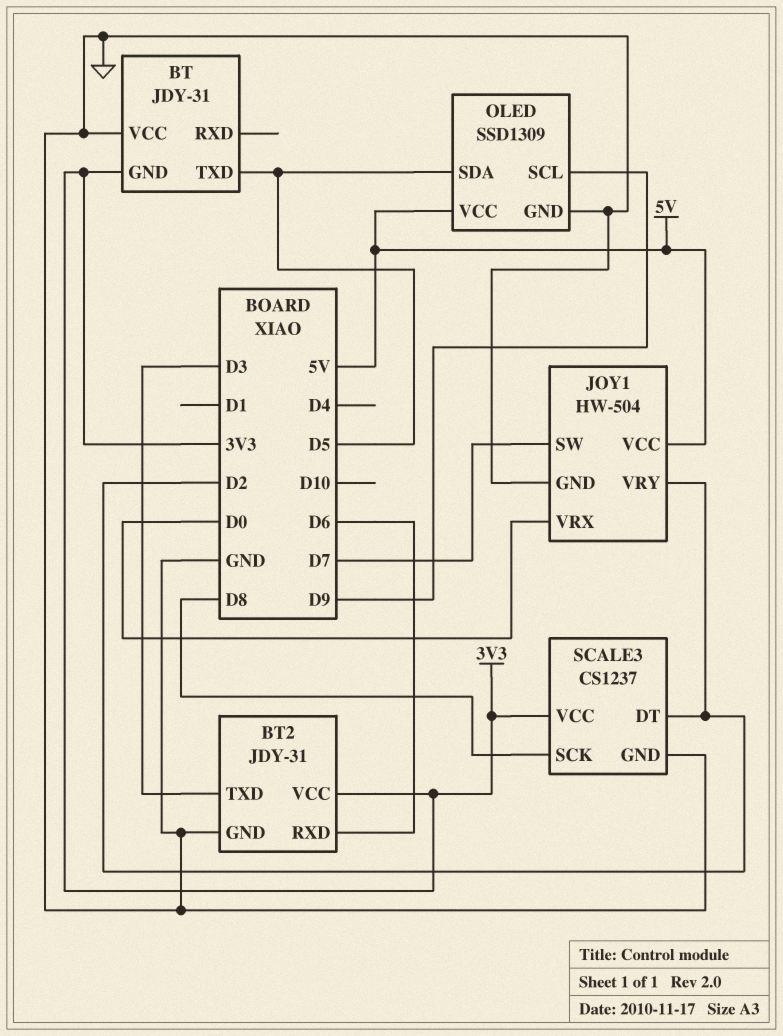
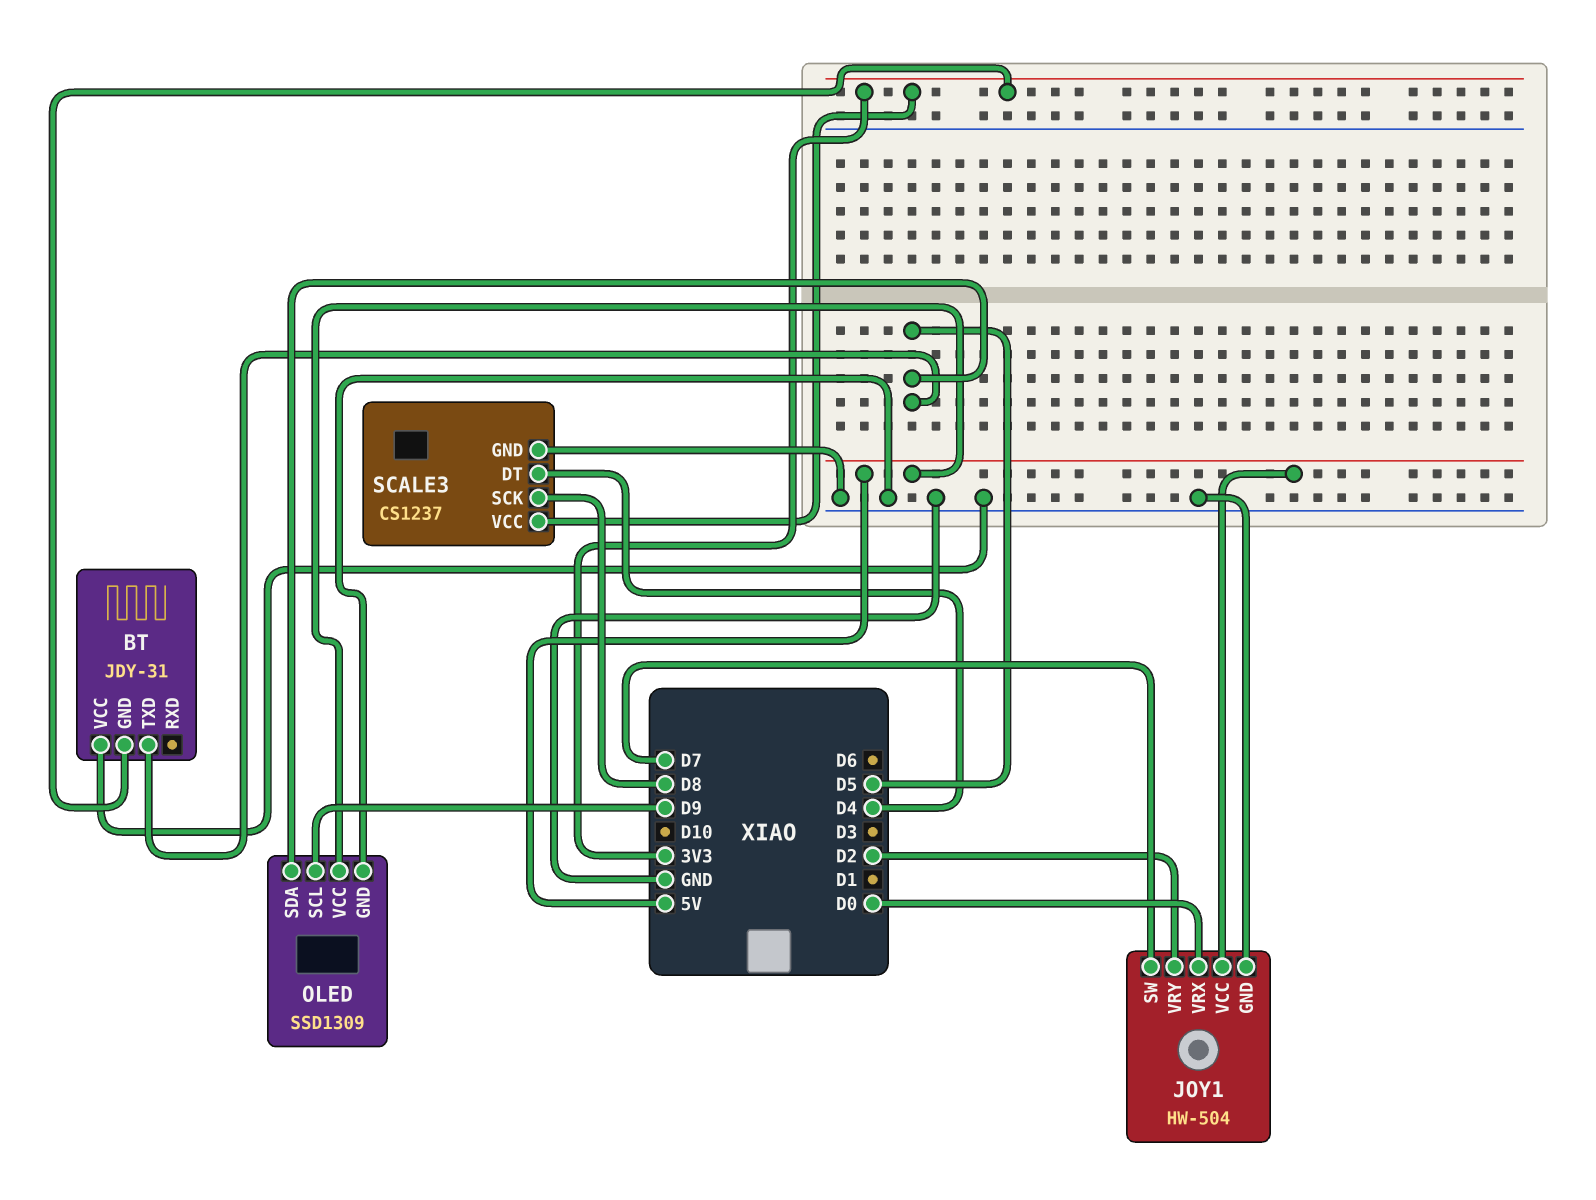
BT2: JDY-31 -> none
BT2 pin GND: GND -> none
BT2 pin RXD: D6 -> none
BT2 pin TXD: D3 -> none
BT2 pin VCC: 3V3 -> none
SCALE3 pin DT: D2 -> D4

